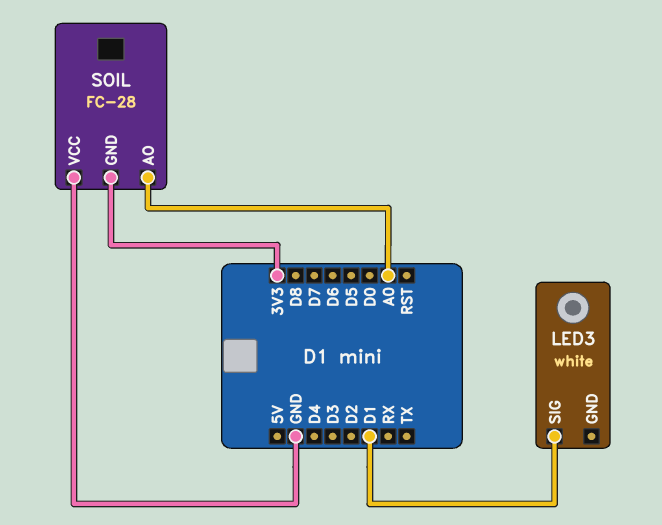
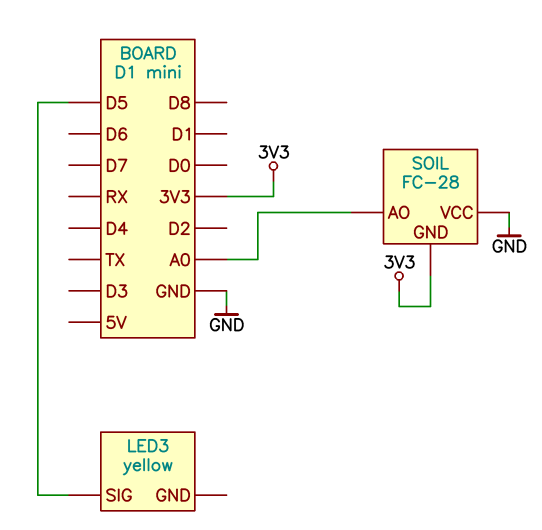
LED3: white -> yellow
LED3 pin SIG: D1 -> D5

